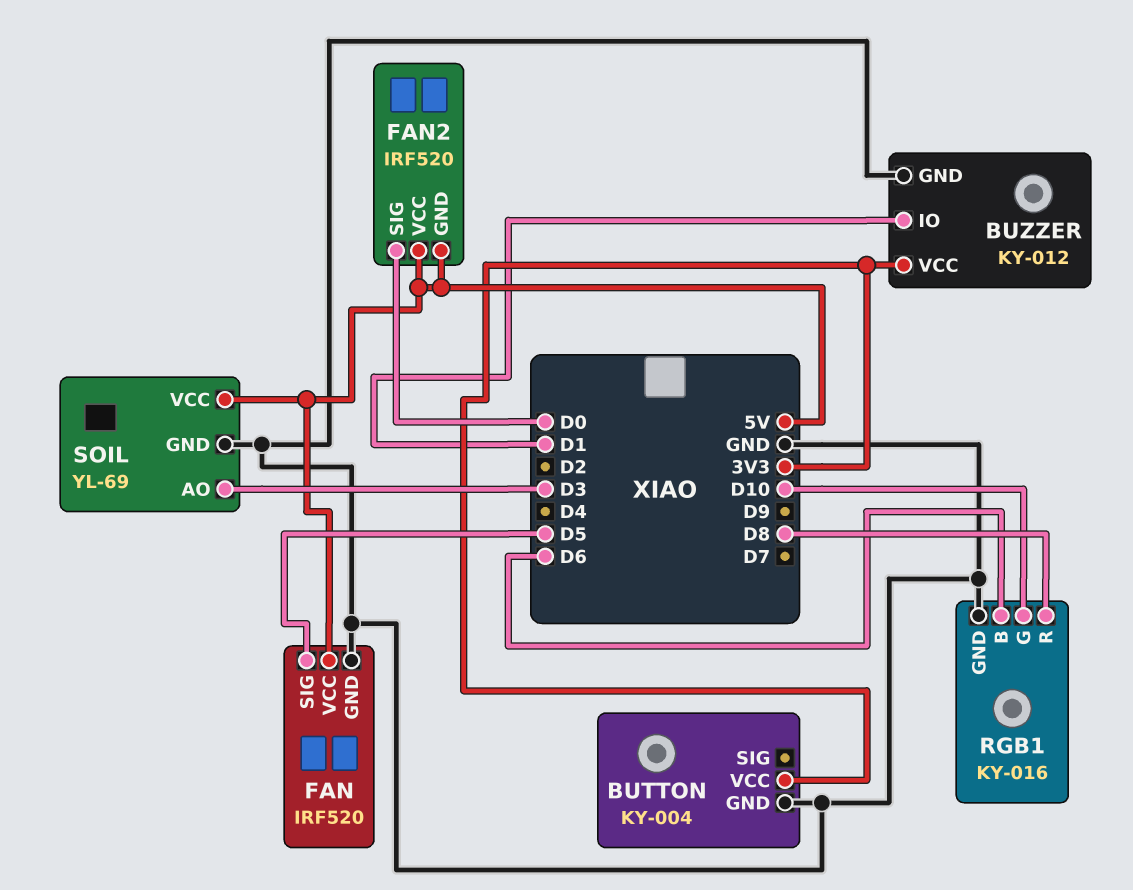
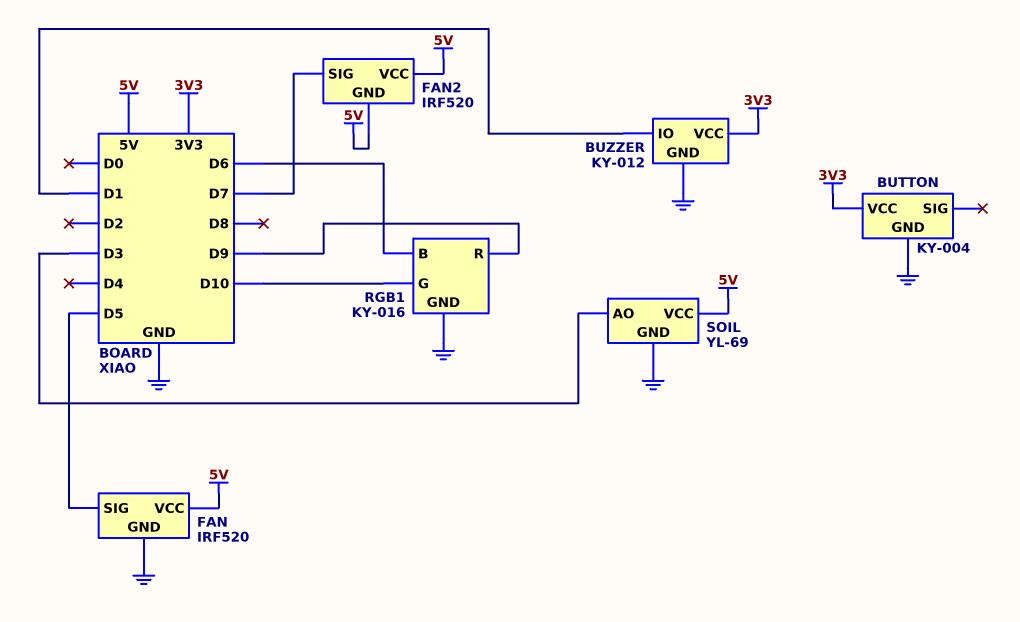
FAN2 pin SIG: D0 -> D7
RGB1 pin R: D8 -> D9

